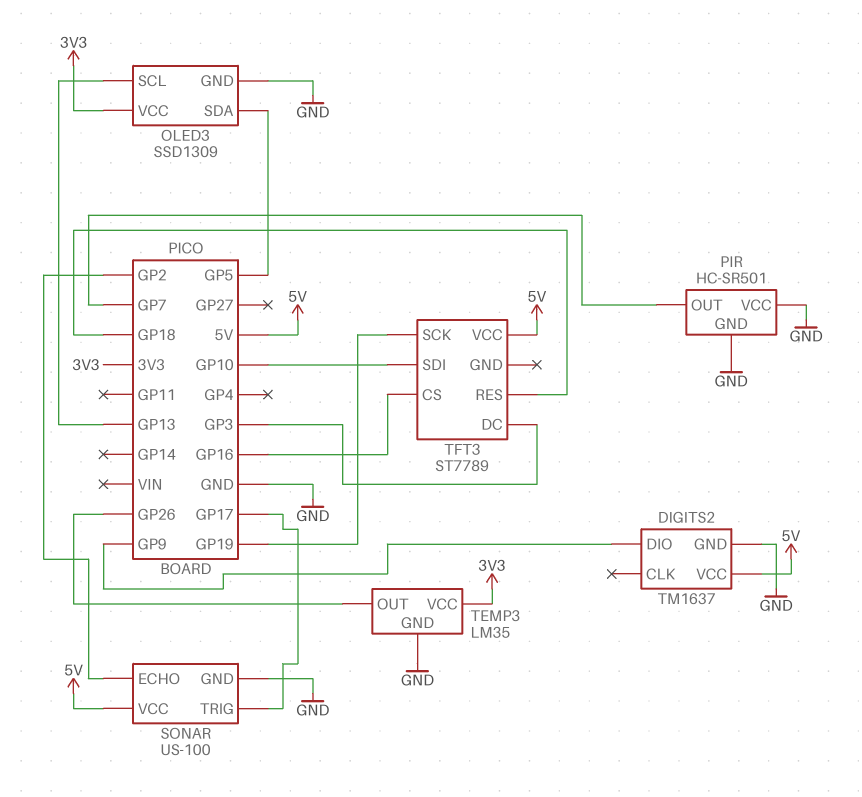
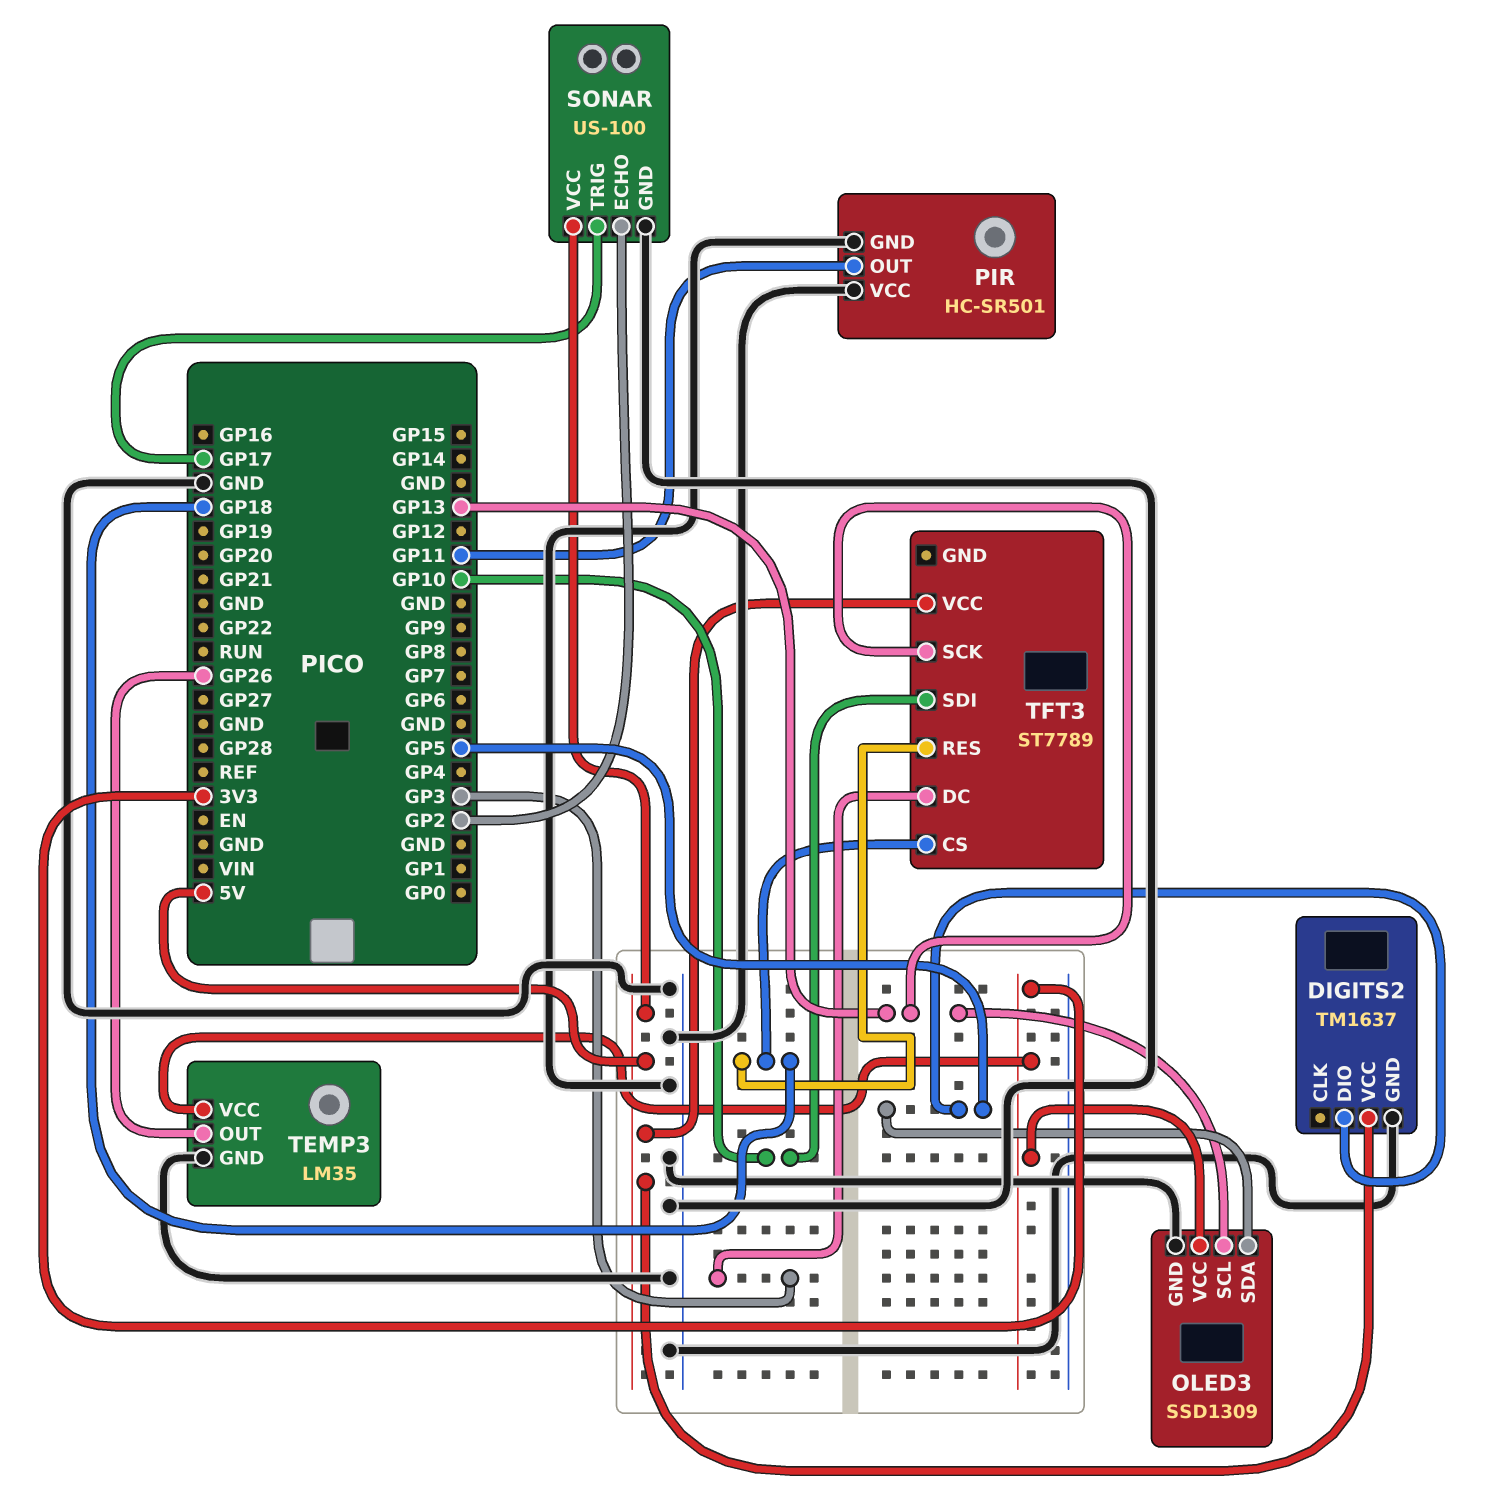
DIGITS2 pin DIO: GP9 -> GP5
PIR pin OUT: GP7 -> GP11
TFT3 pin CS: GP16 -> GP18
TFT3 pin SCK: GP19 -> GP13

